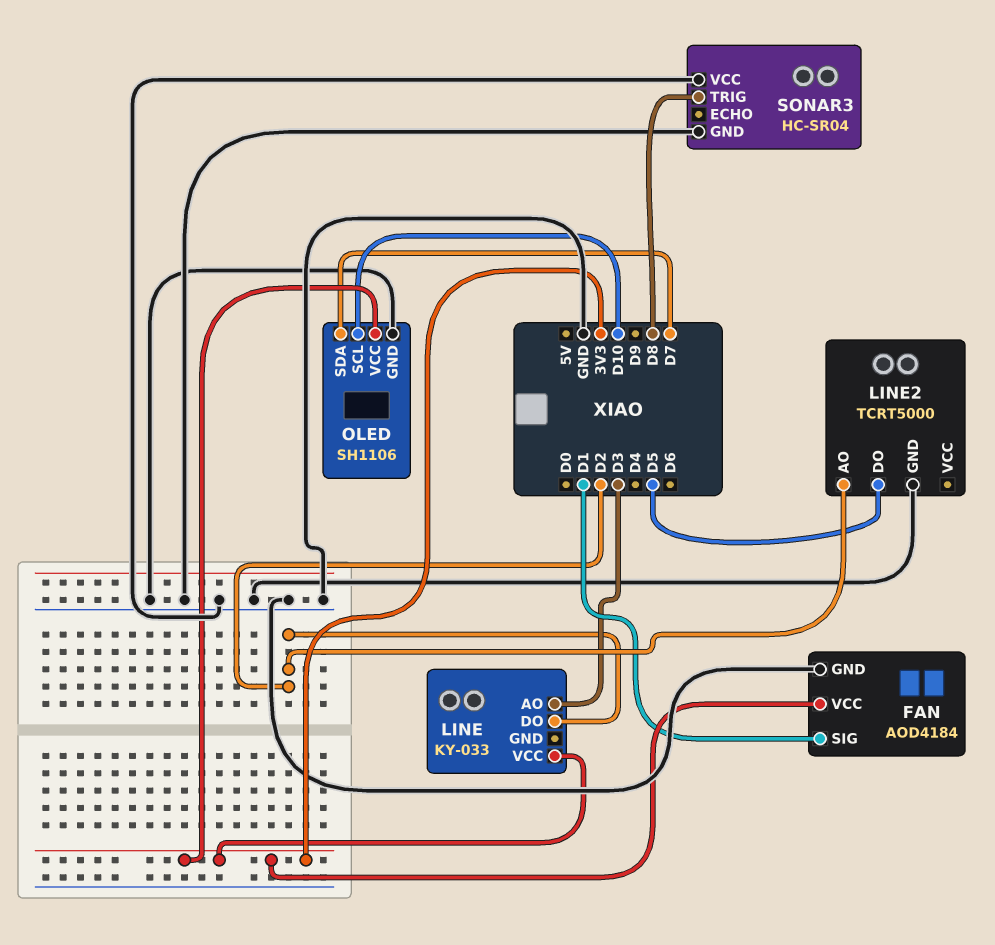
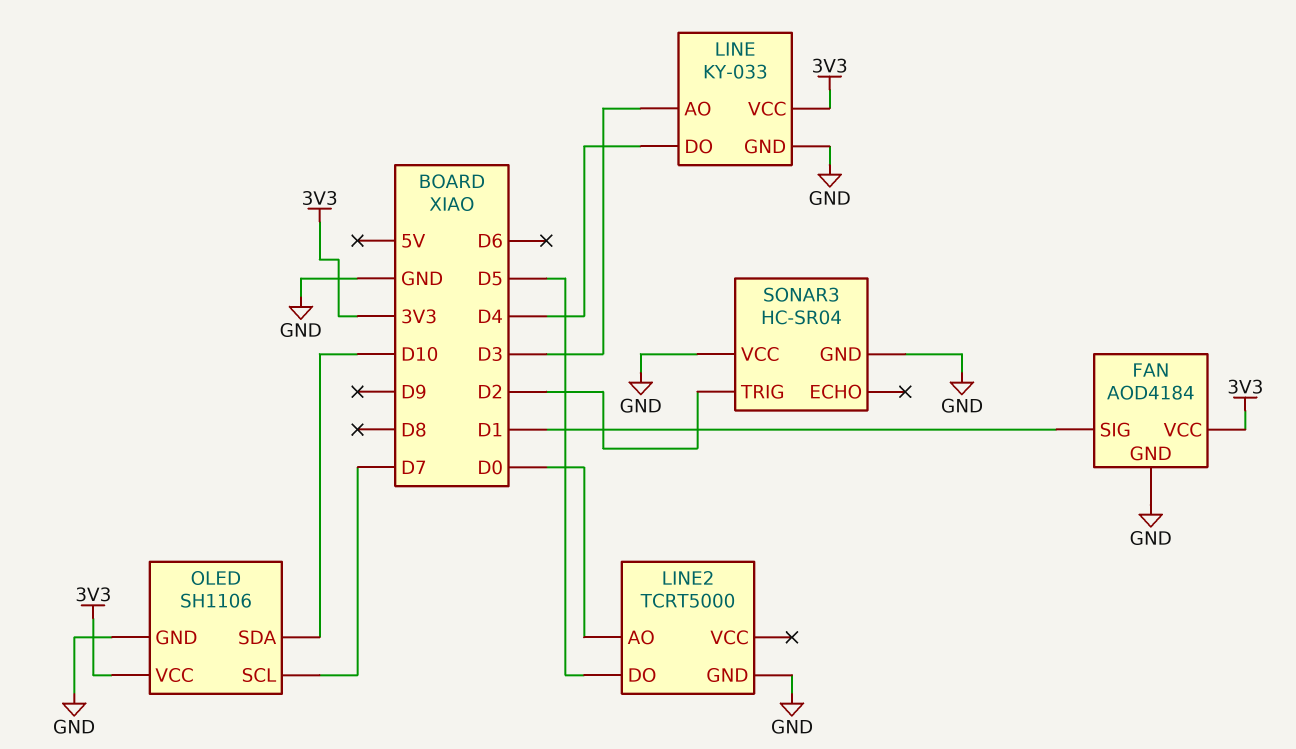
LINE pin DO: D2 -> D4
LINE pin GND: none -> GND
LINE2 pin AO: D2 -> D0
OLED pin SCL: D10 -> D7
OLED pin SDA: D7 -> D10
SONAR3 pin TRIG: D8 -> D2

